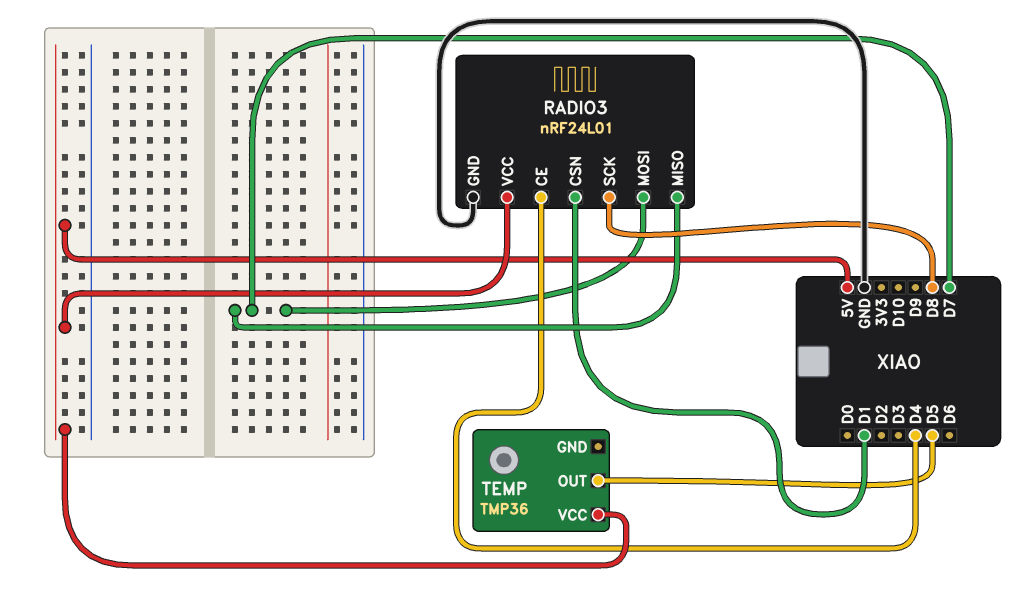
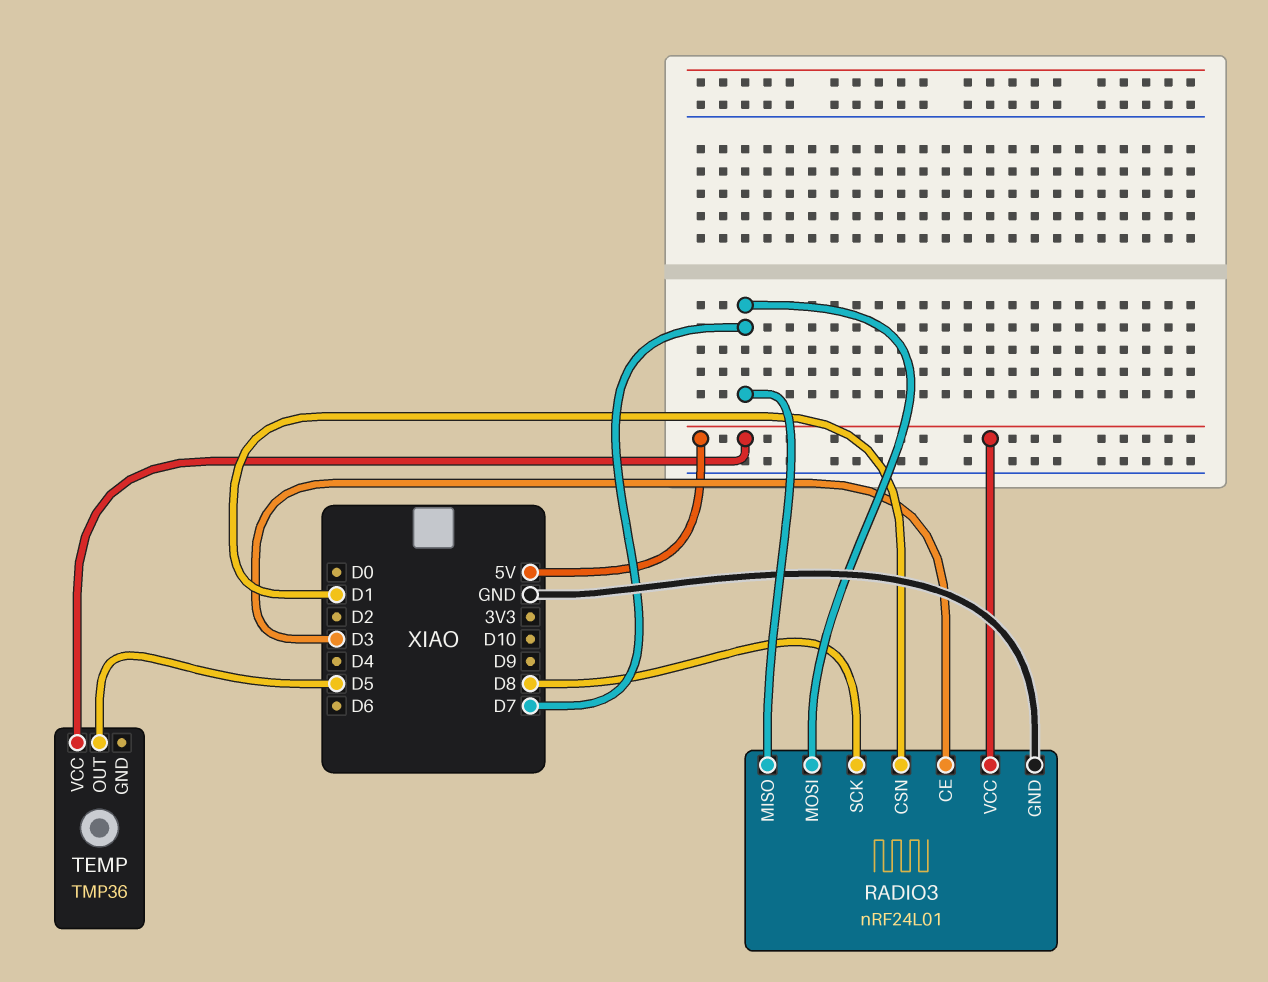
RADIO3 pin CE: D4 -> D3

